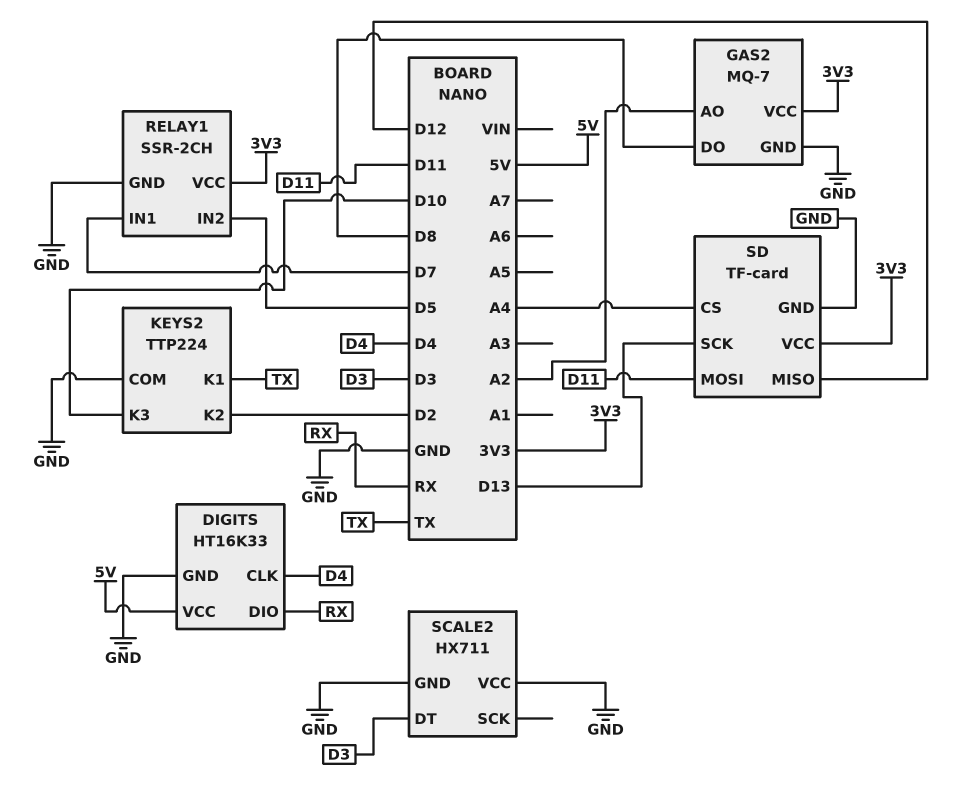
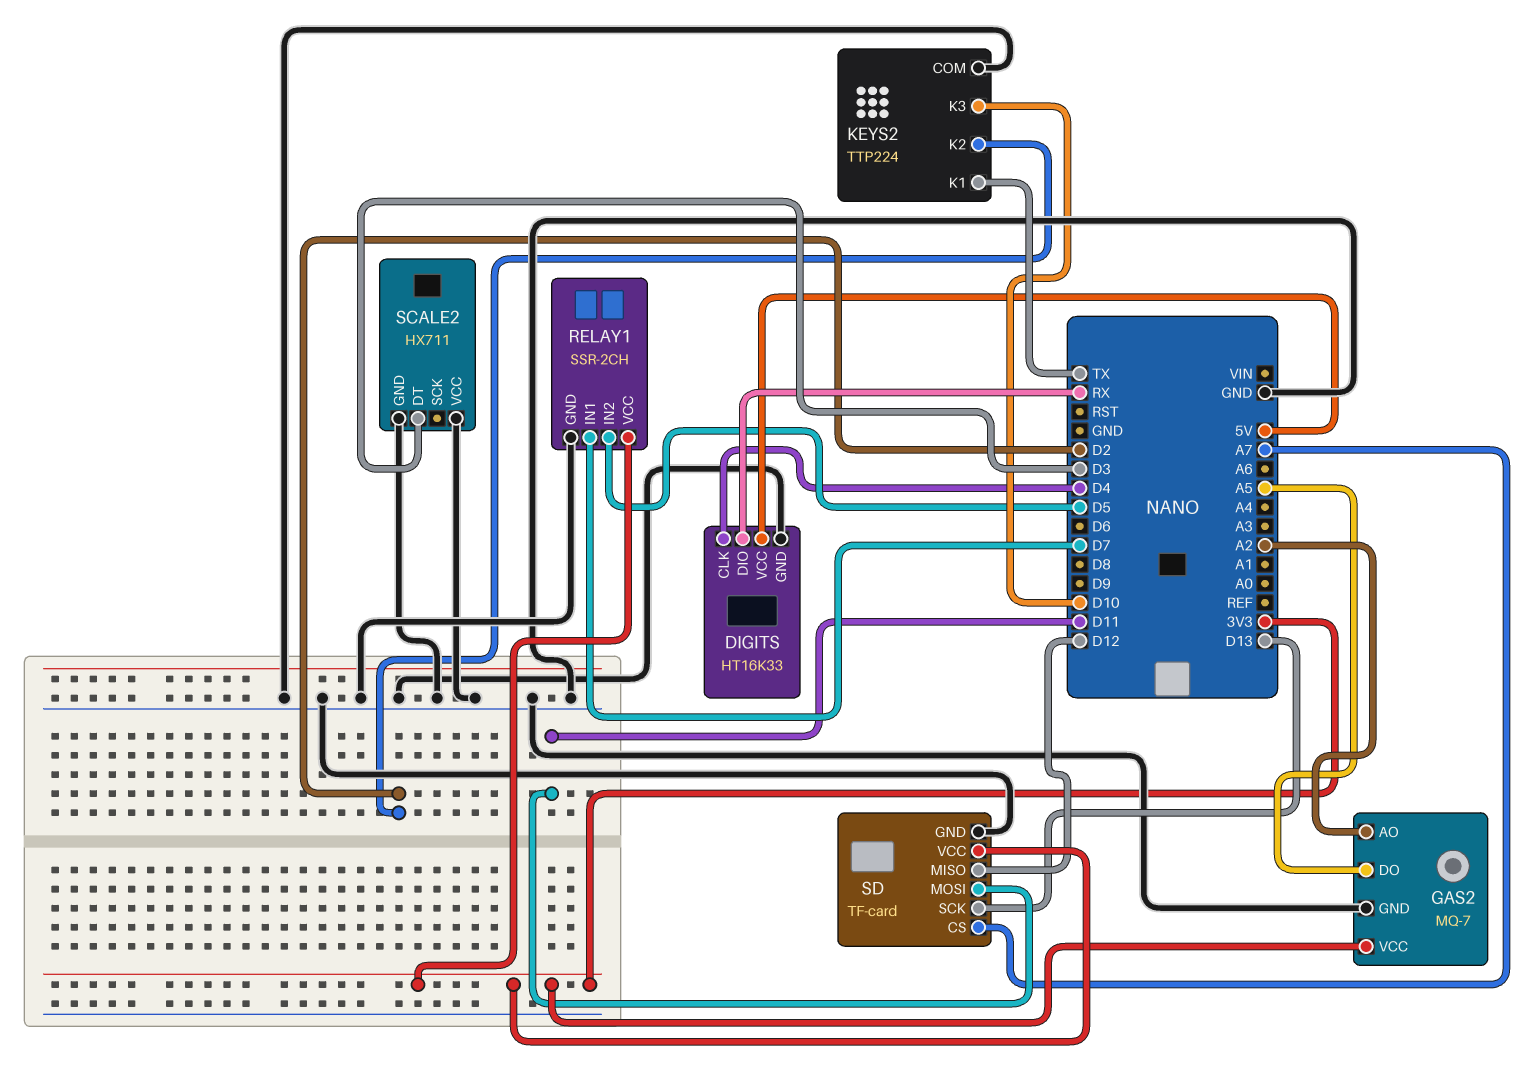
GAS2 pin DO: D8 -> A5
SD pin CS: A4 -> A7

